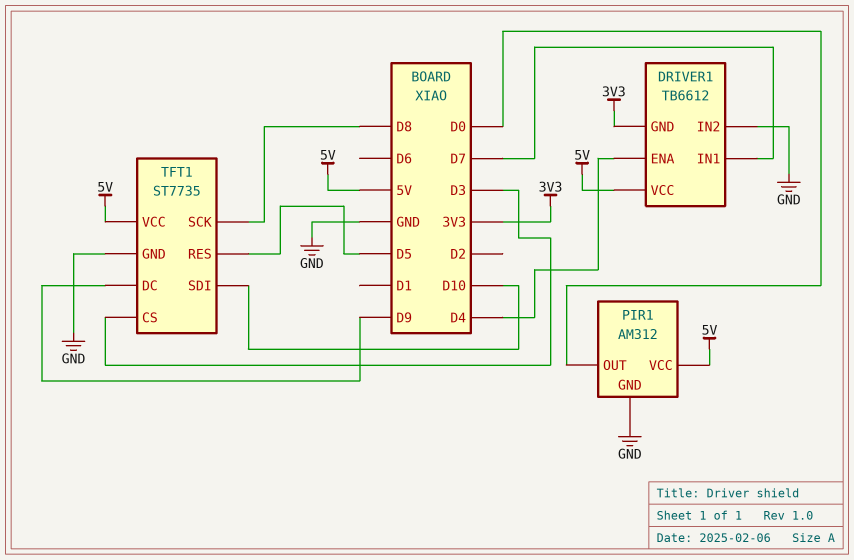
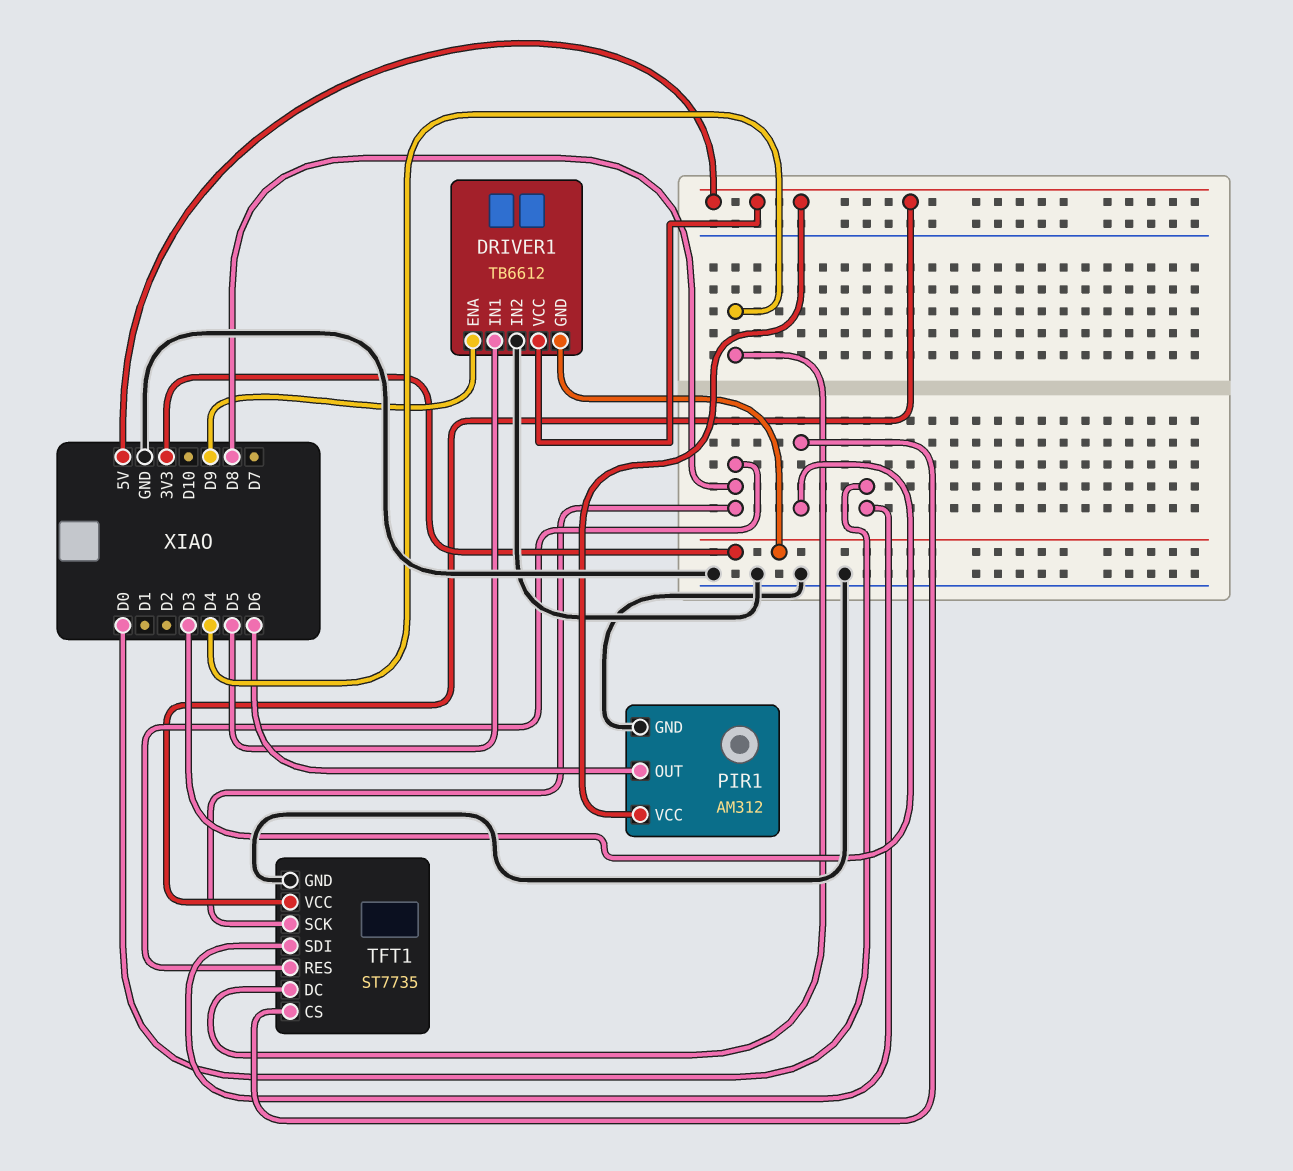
DRIVER1 pin ENA: D4 -> D9
DRIVER1 pin IN1: D7 -> D5
PIR1 pin OUT: D0 -> D6
TFT1 pin DC: D9 -> D4
TFT1 pin RES: D5 -> D8
TFT1 pin SDI: D10 -> D0

